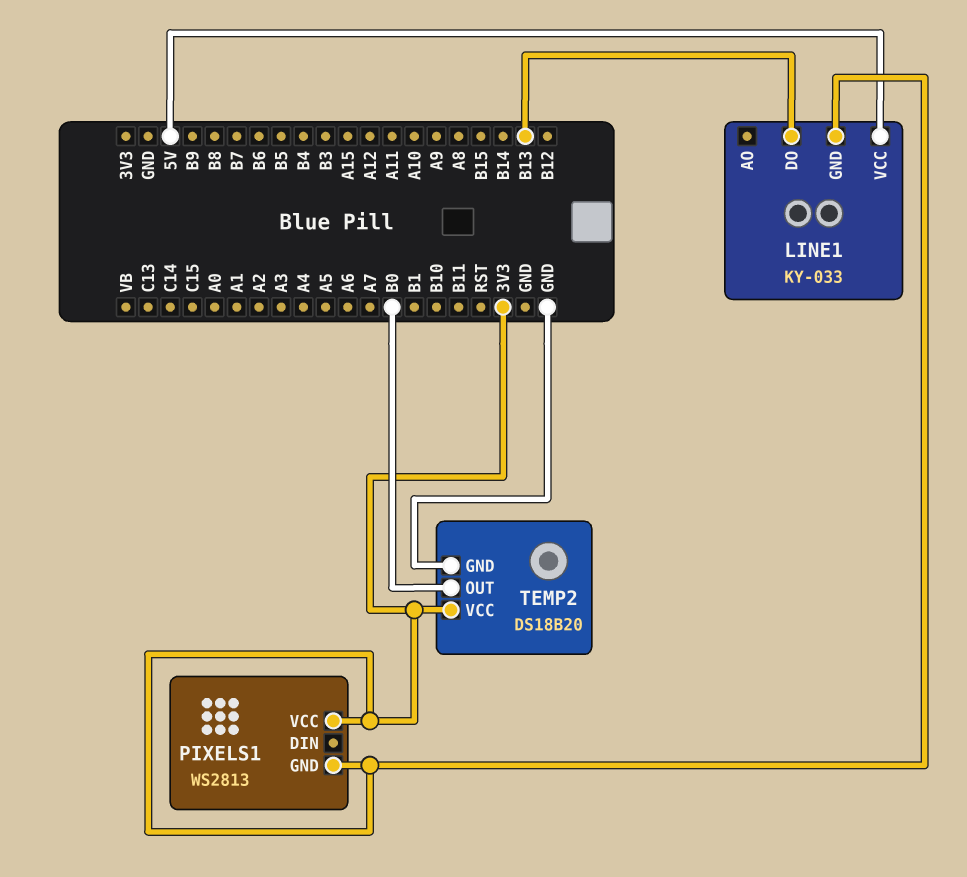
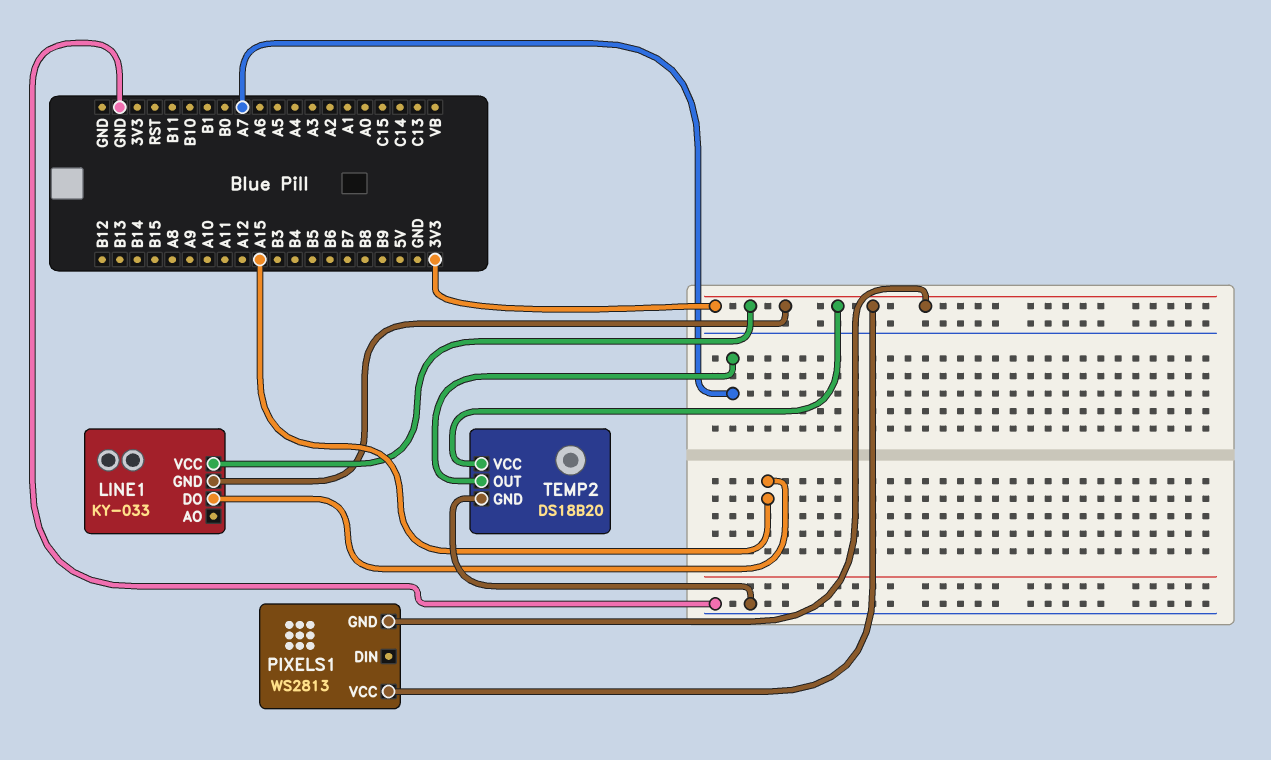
LINE1 pin DO: B13 -> A15
LINE1 pin VCC: 5V -> 3V3
TEMP2 pin OUT: B0 -> A7

